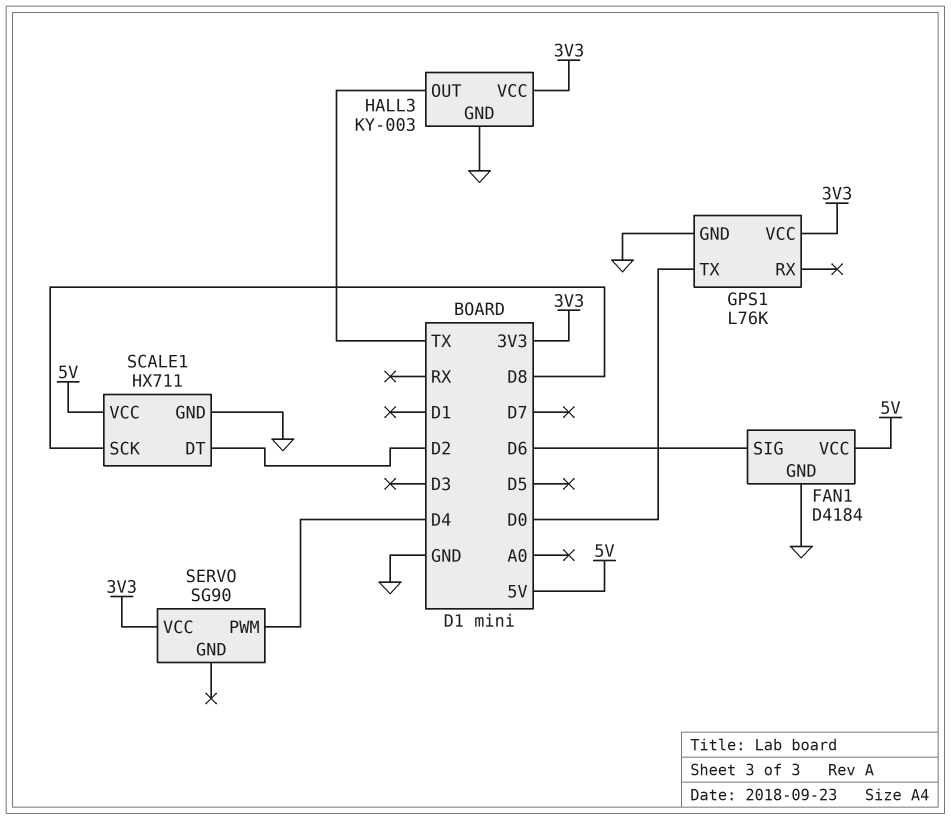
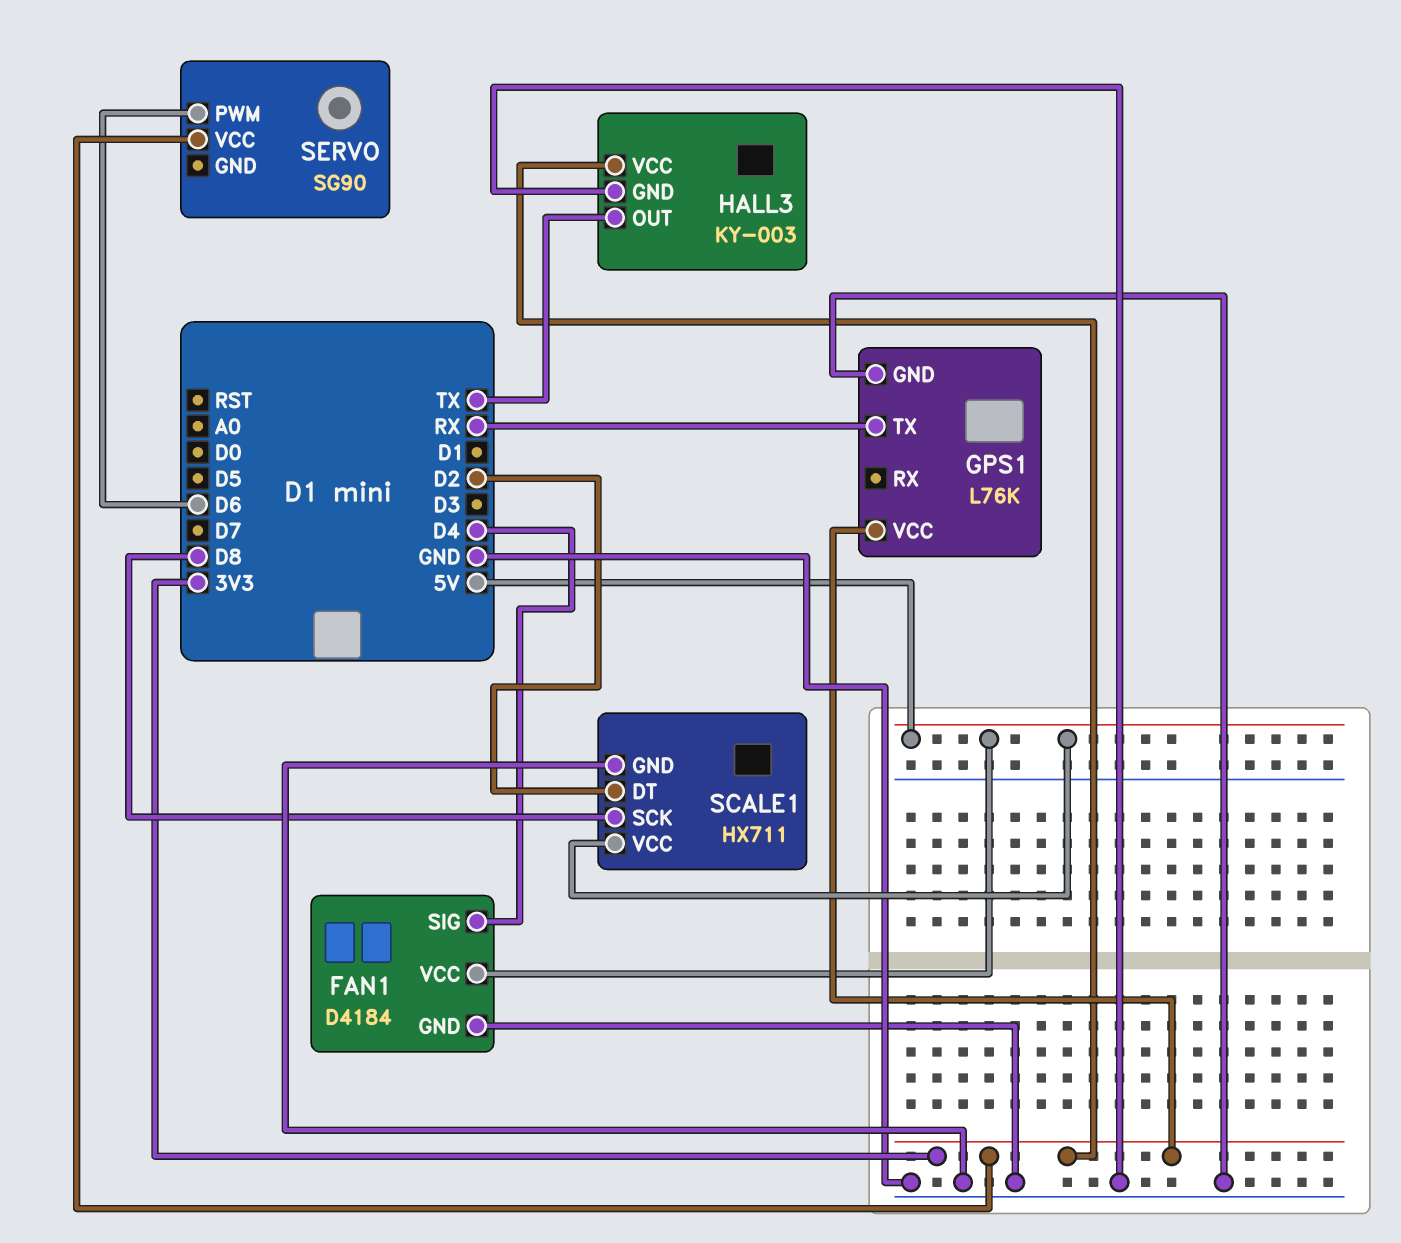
FAN1 pin SIG: D6 -> D4
GPS1 pin TX: D0 -> RX
SERVO pin PWM: D4 -> D6

